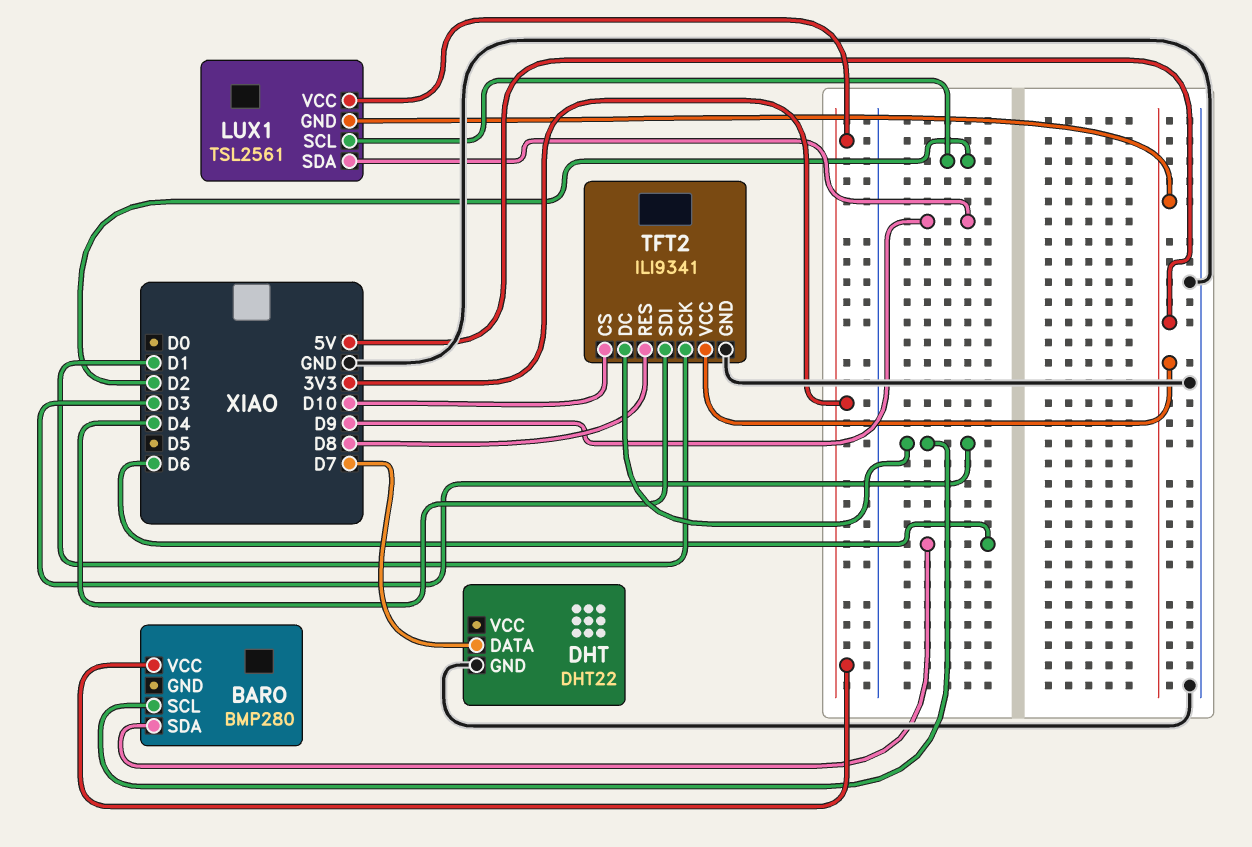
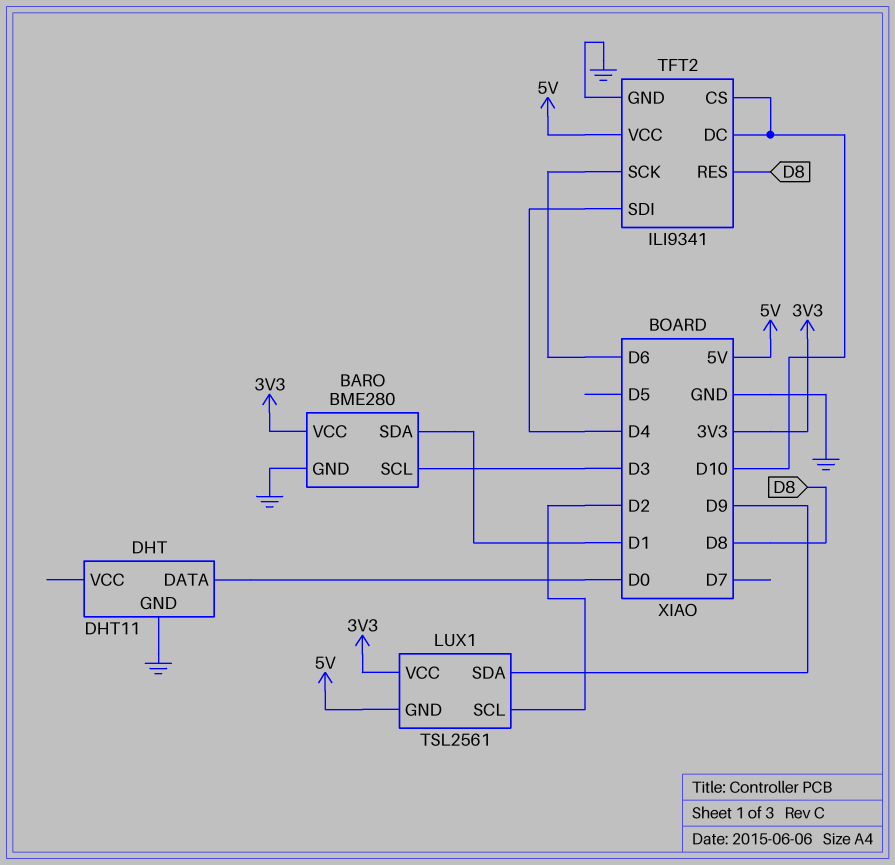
BARO: BMP280 -> BME280
BARO pin GND: none -> GND
BARO pin SDA: D6 -> D1
DHT: DHT22 -> DHT11
DHT pin DATA: D7 -> D0
TFT2 pin DC: D3 -> D10
TFT2 pin SCK: D1 -> D6

